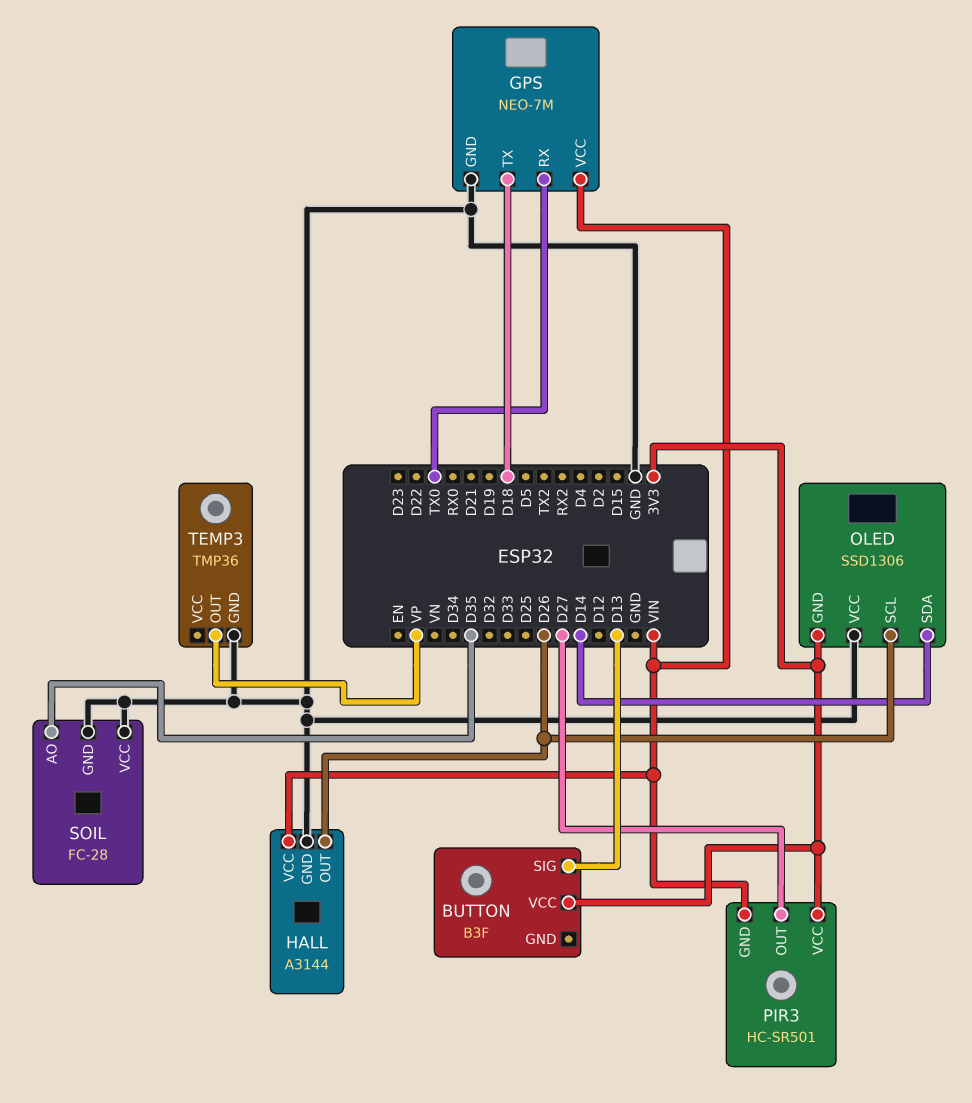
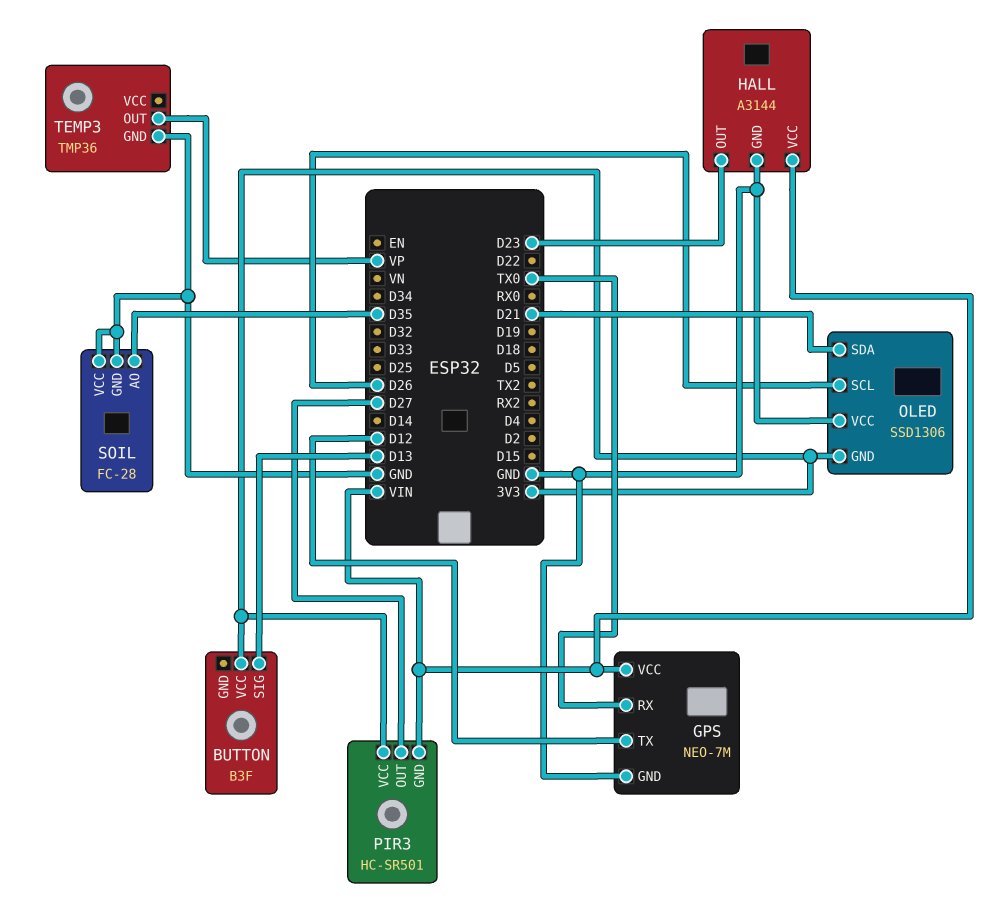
GPS pin TX: D18 -> D12
HALL pin OUT: D26 -> D23
OLED pin SDA: D14 -> D21

